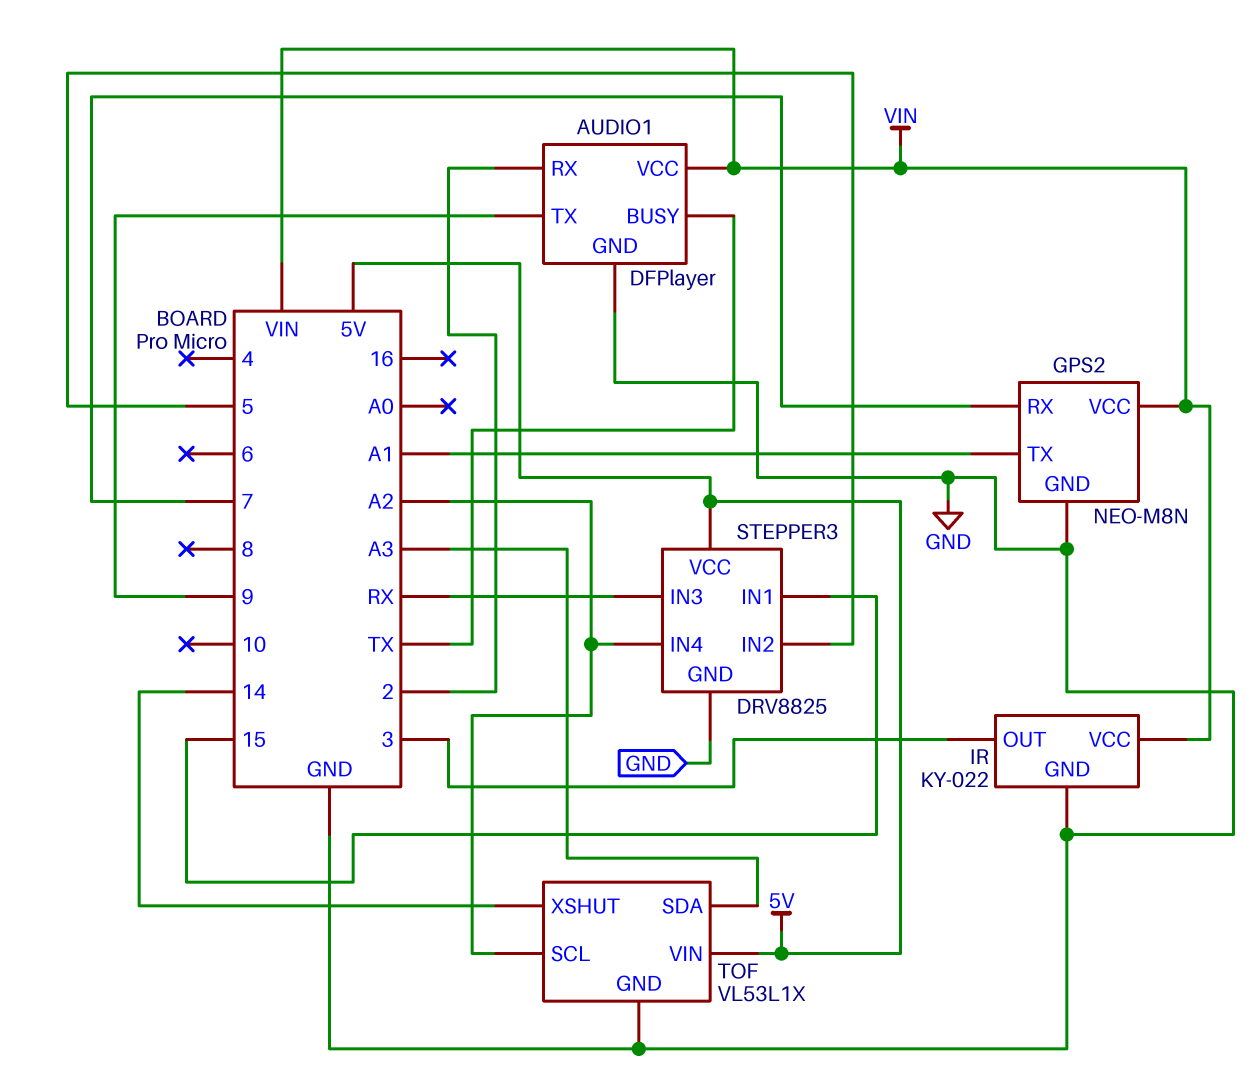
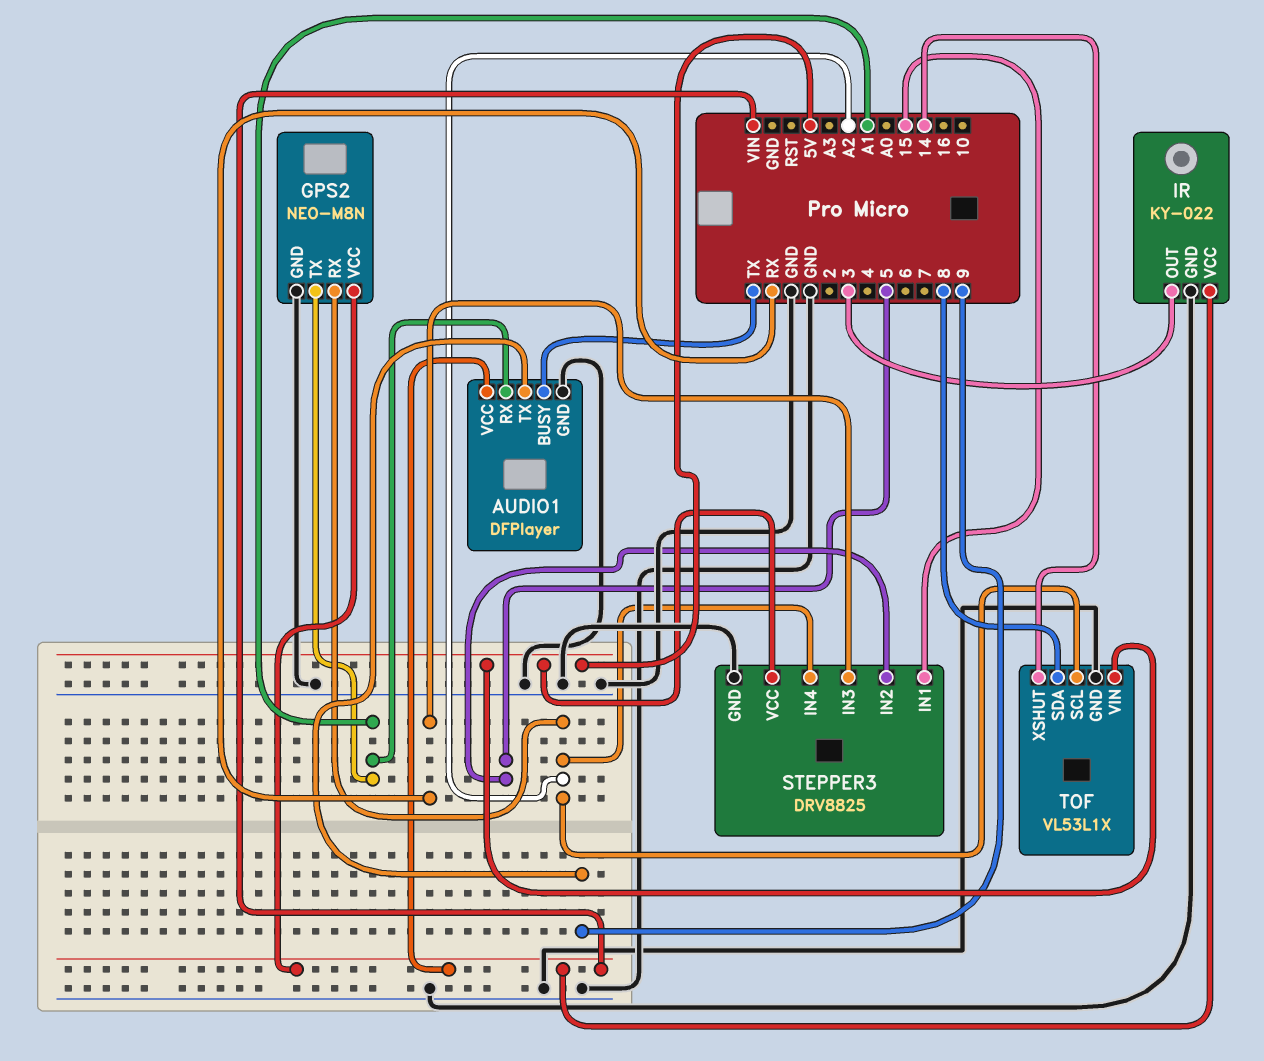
AUDIO1 pin RX: 2 -> A1
GPS2 pin RX: 7 -> A2
TOF pin SDA: A3 -> 8

